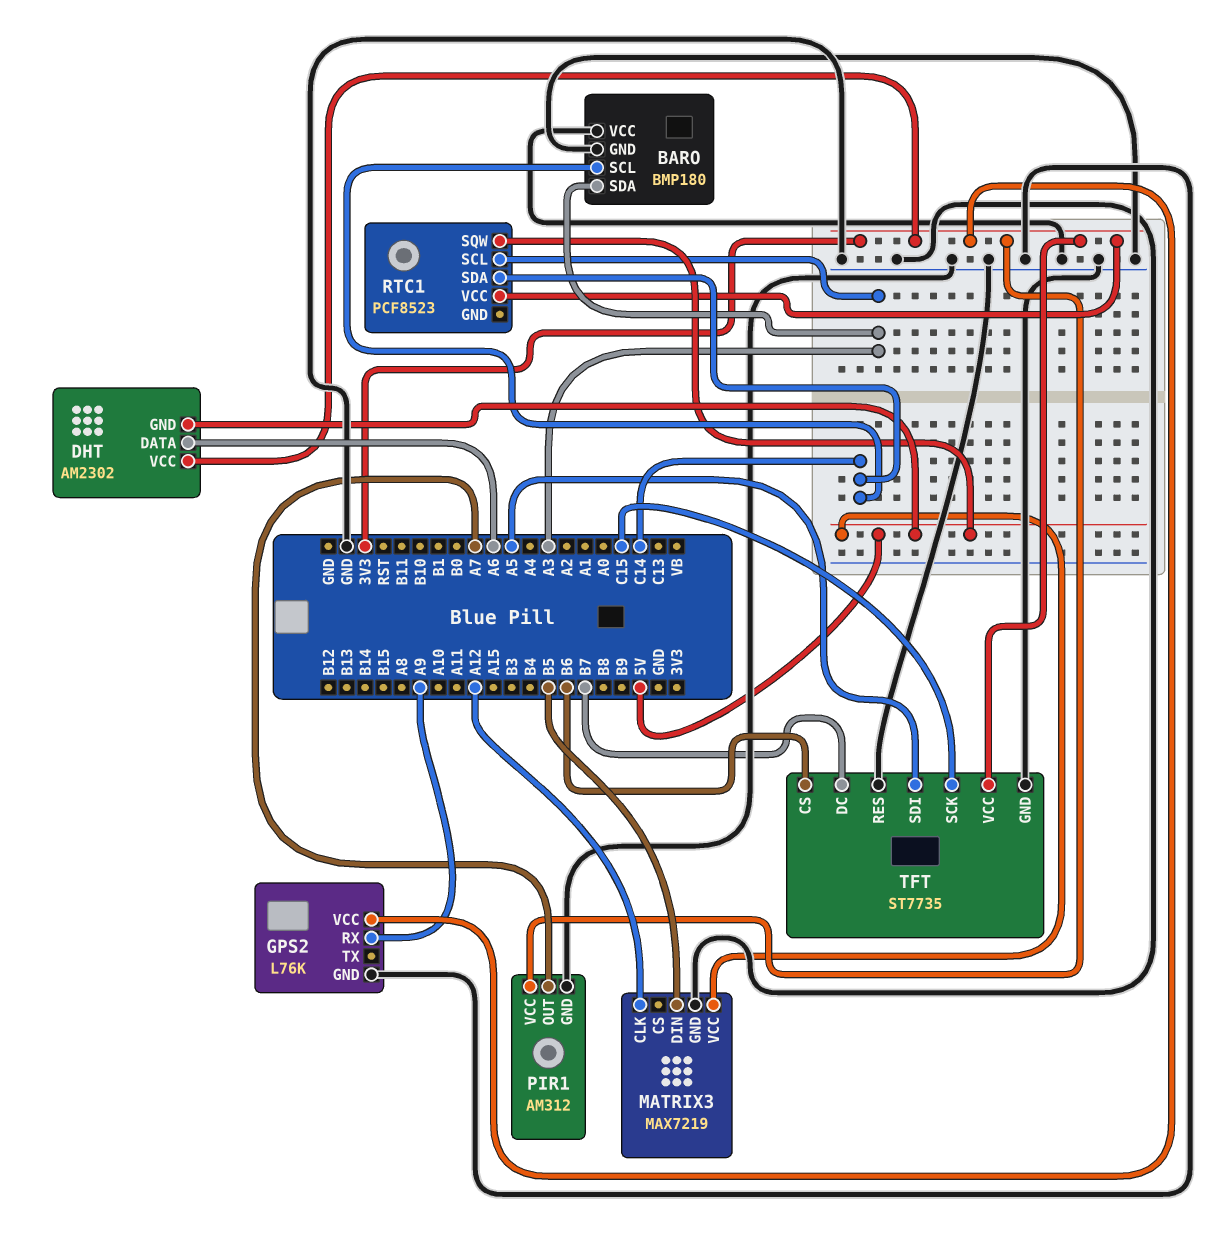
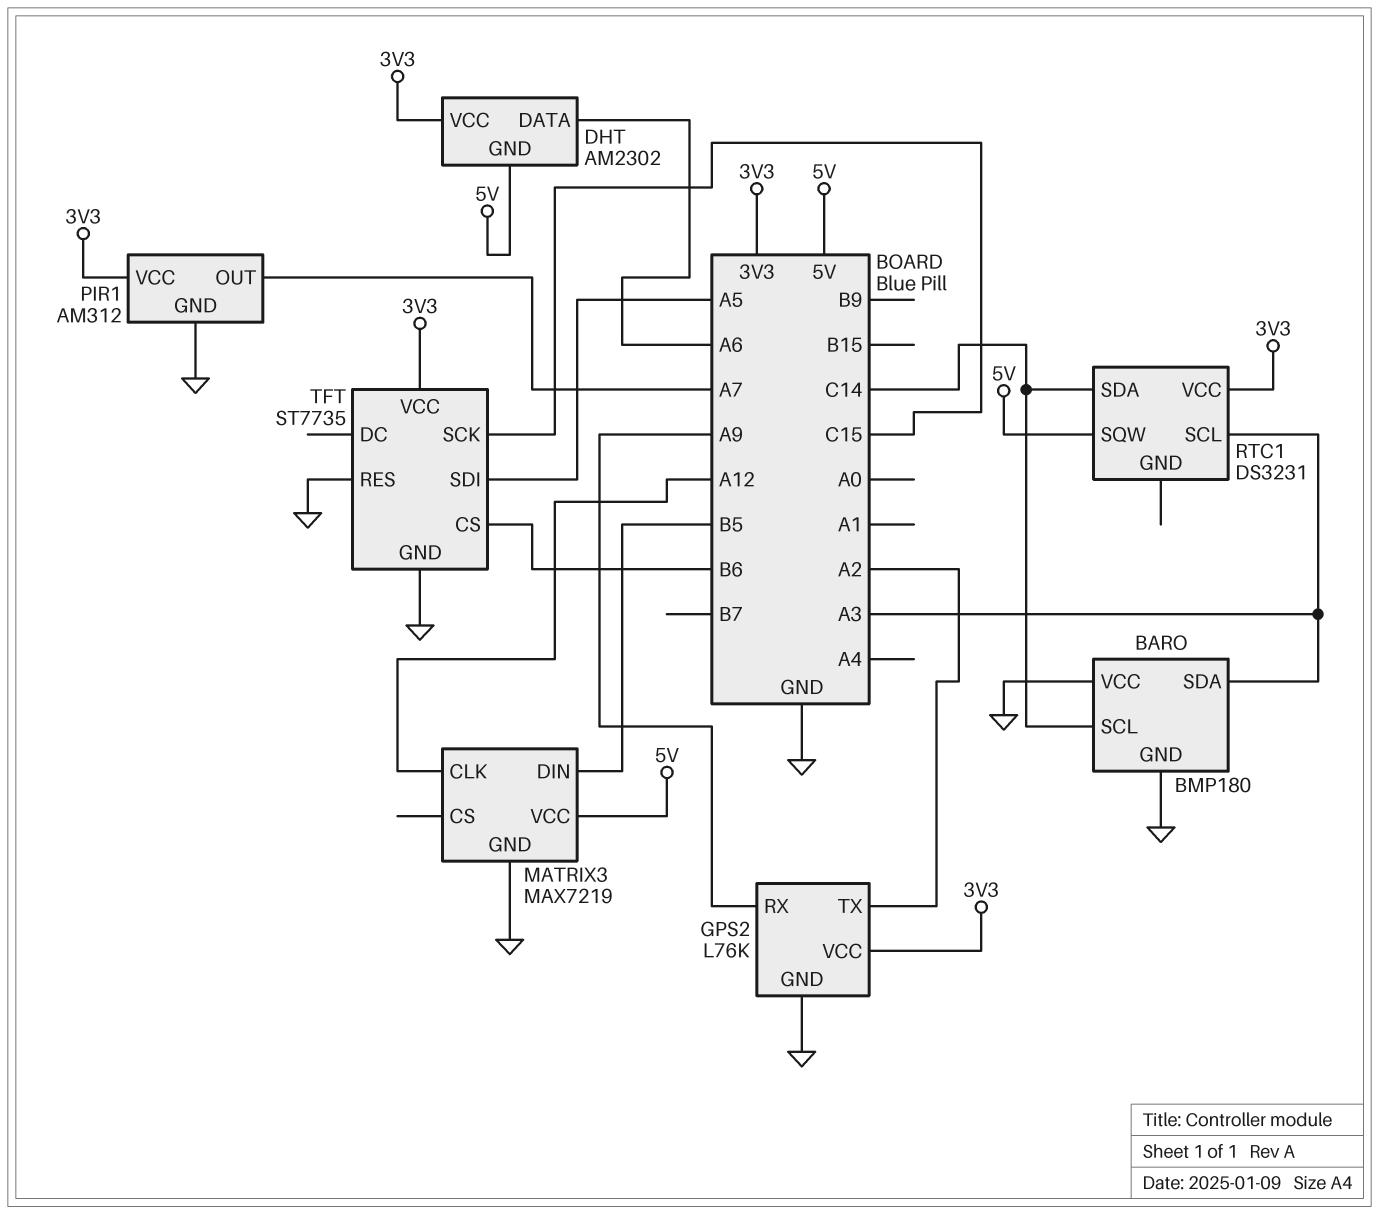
GPS2 pin TX: none -> A2
RTC1: PCF8523 -> DS3231
TFT pin DC: B7 -> none

